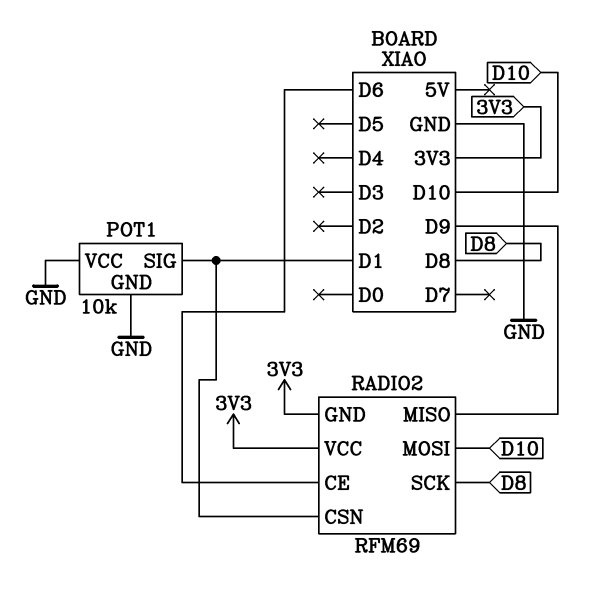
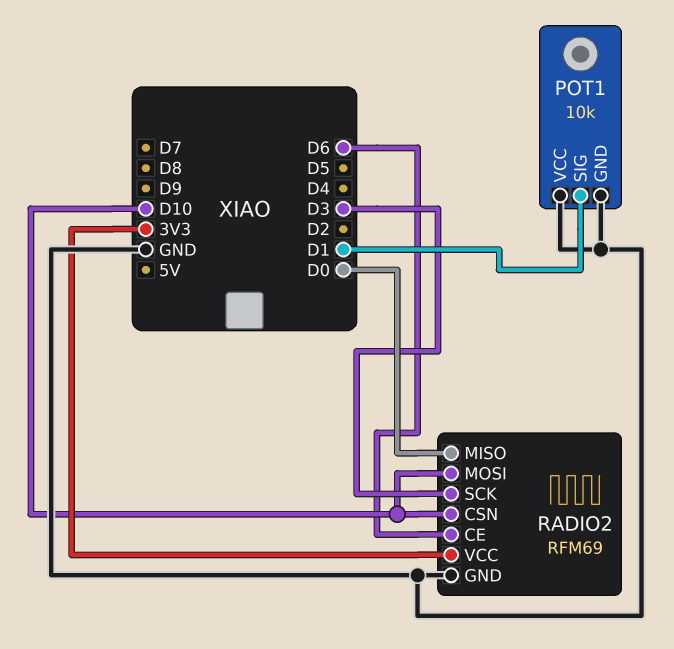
RADIO2 pin CSN: D1 -> D10
RADIO2 pin GND: 3V3 -> GND
RADIO2 pin MISO: D9 -> D0
RADIO2 pin SCK: D8 -> D3

